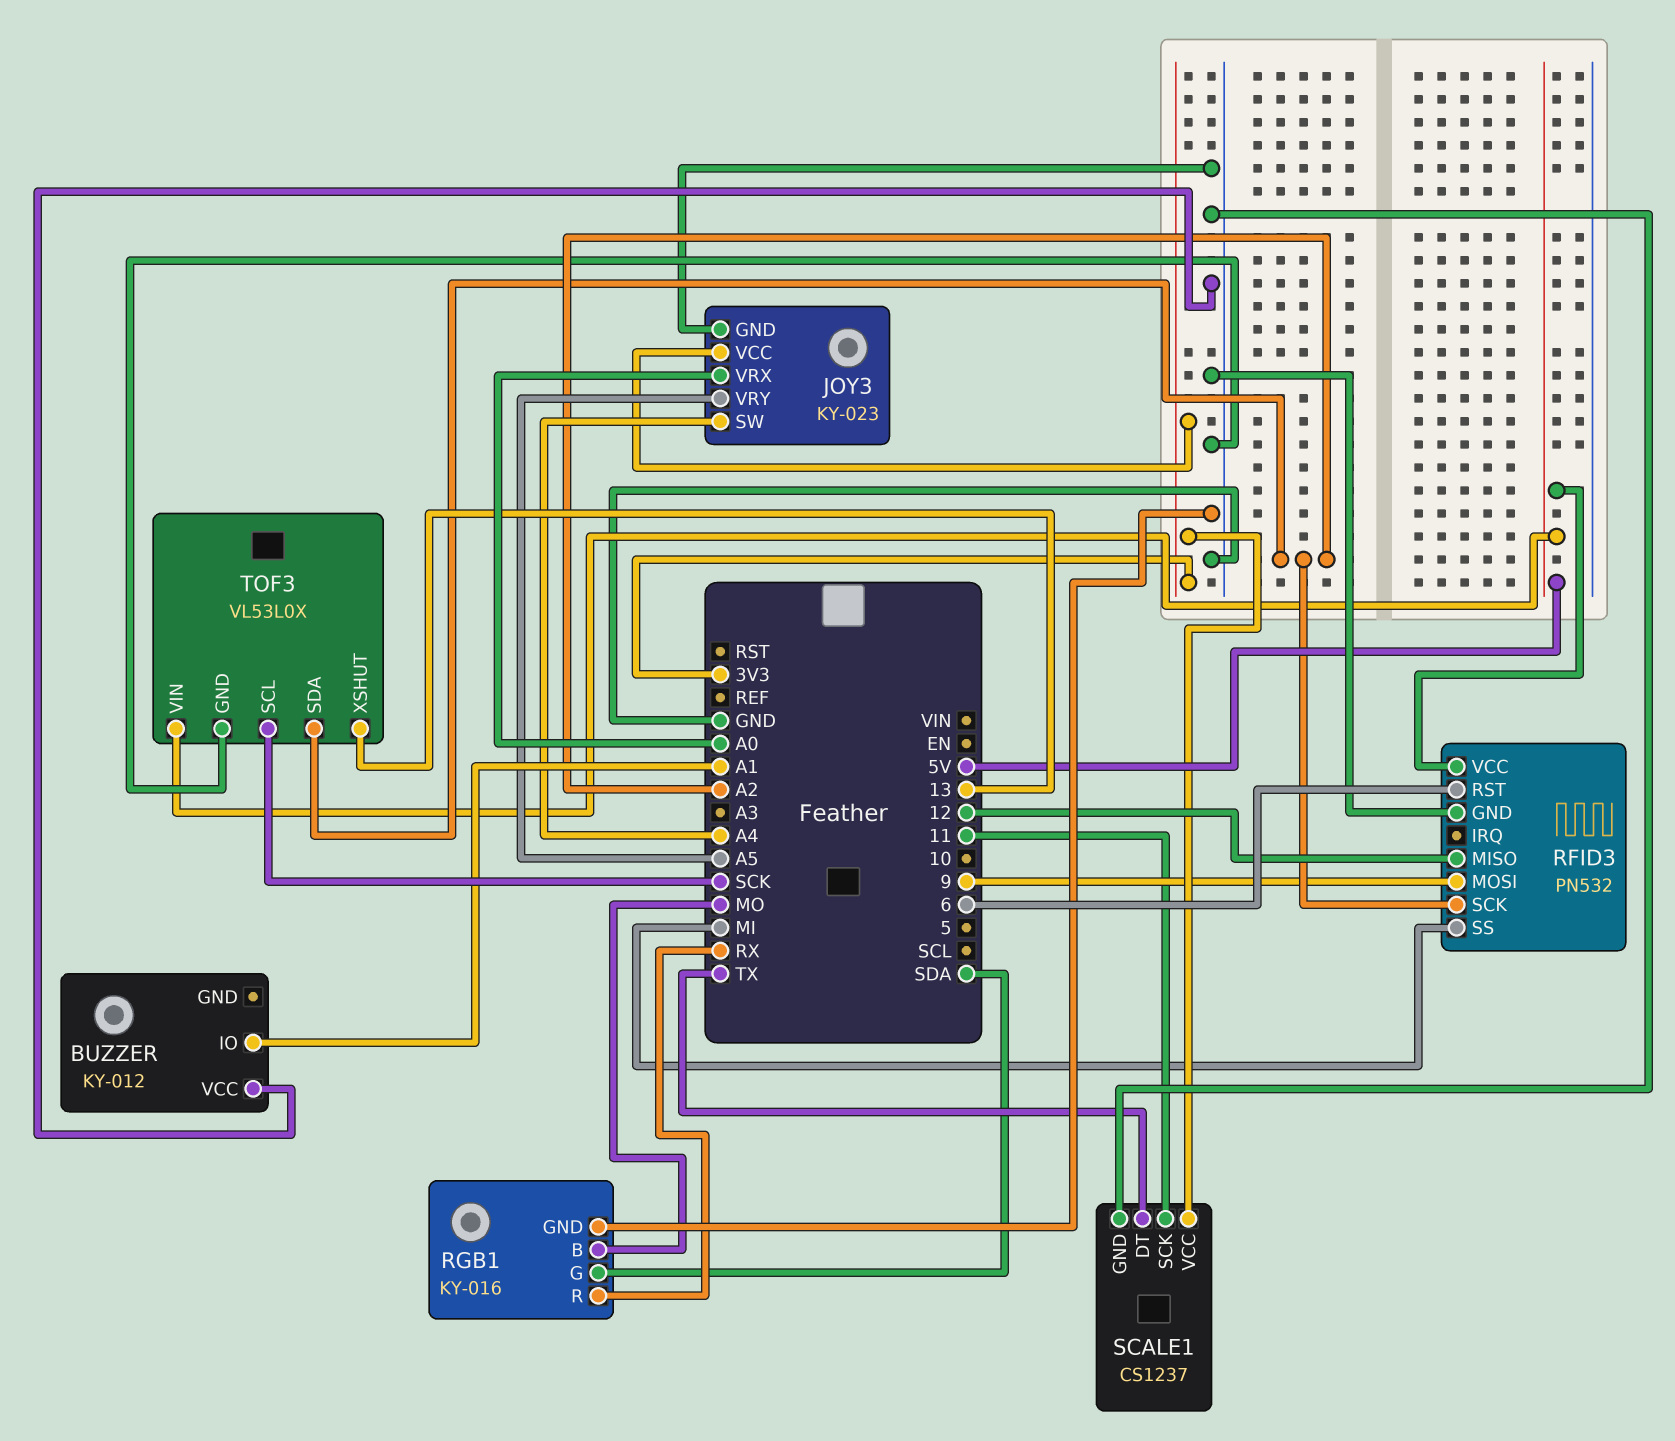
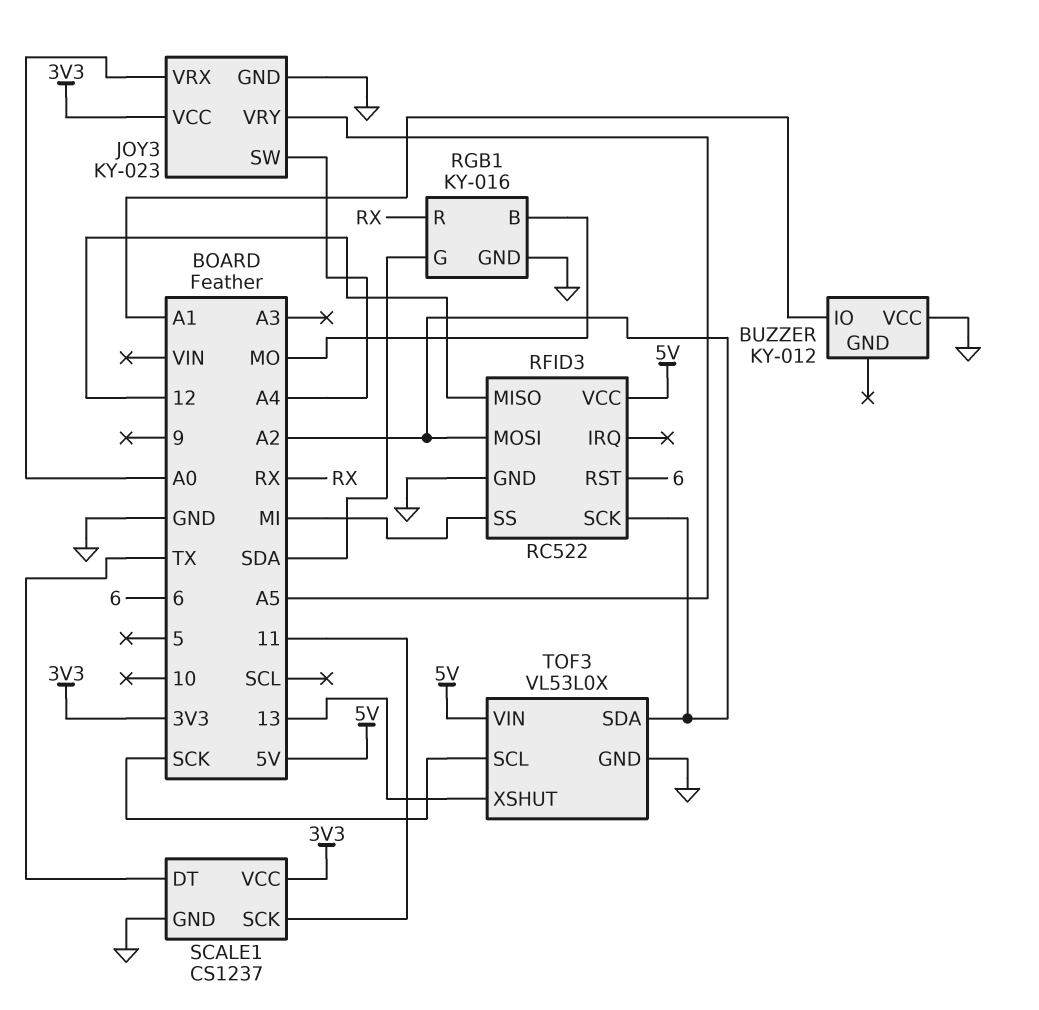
RFID3: PN532 -> RC522
RFID3 pin MOSI: 9 -> A2

